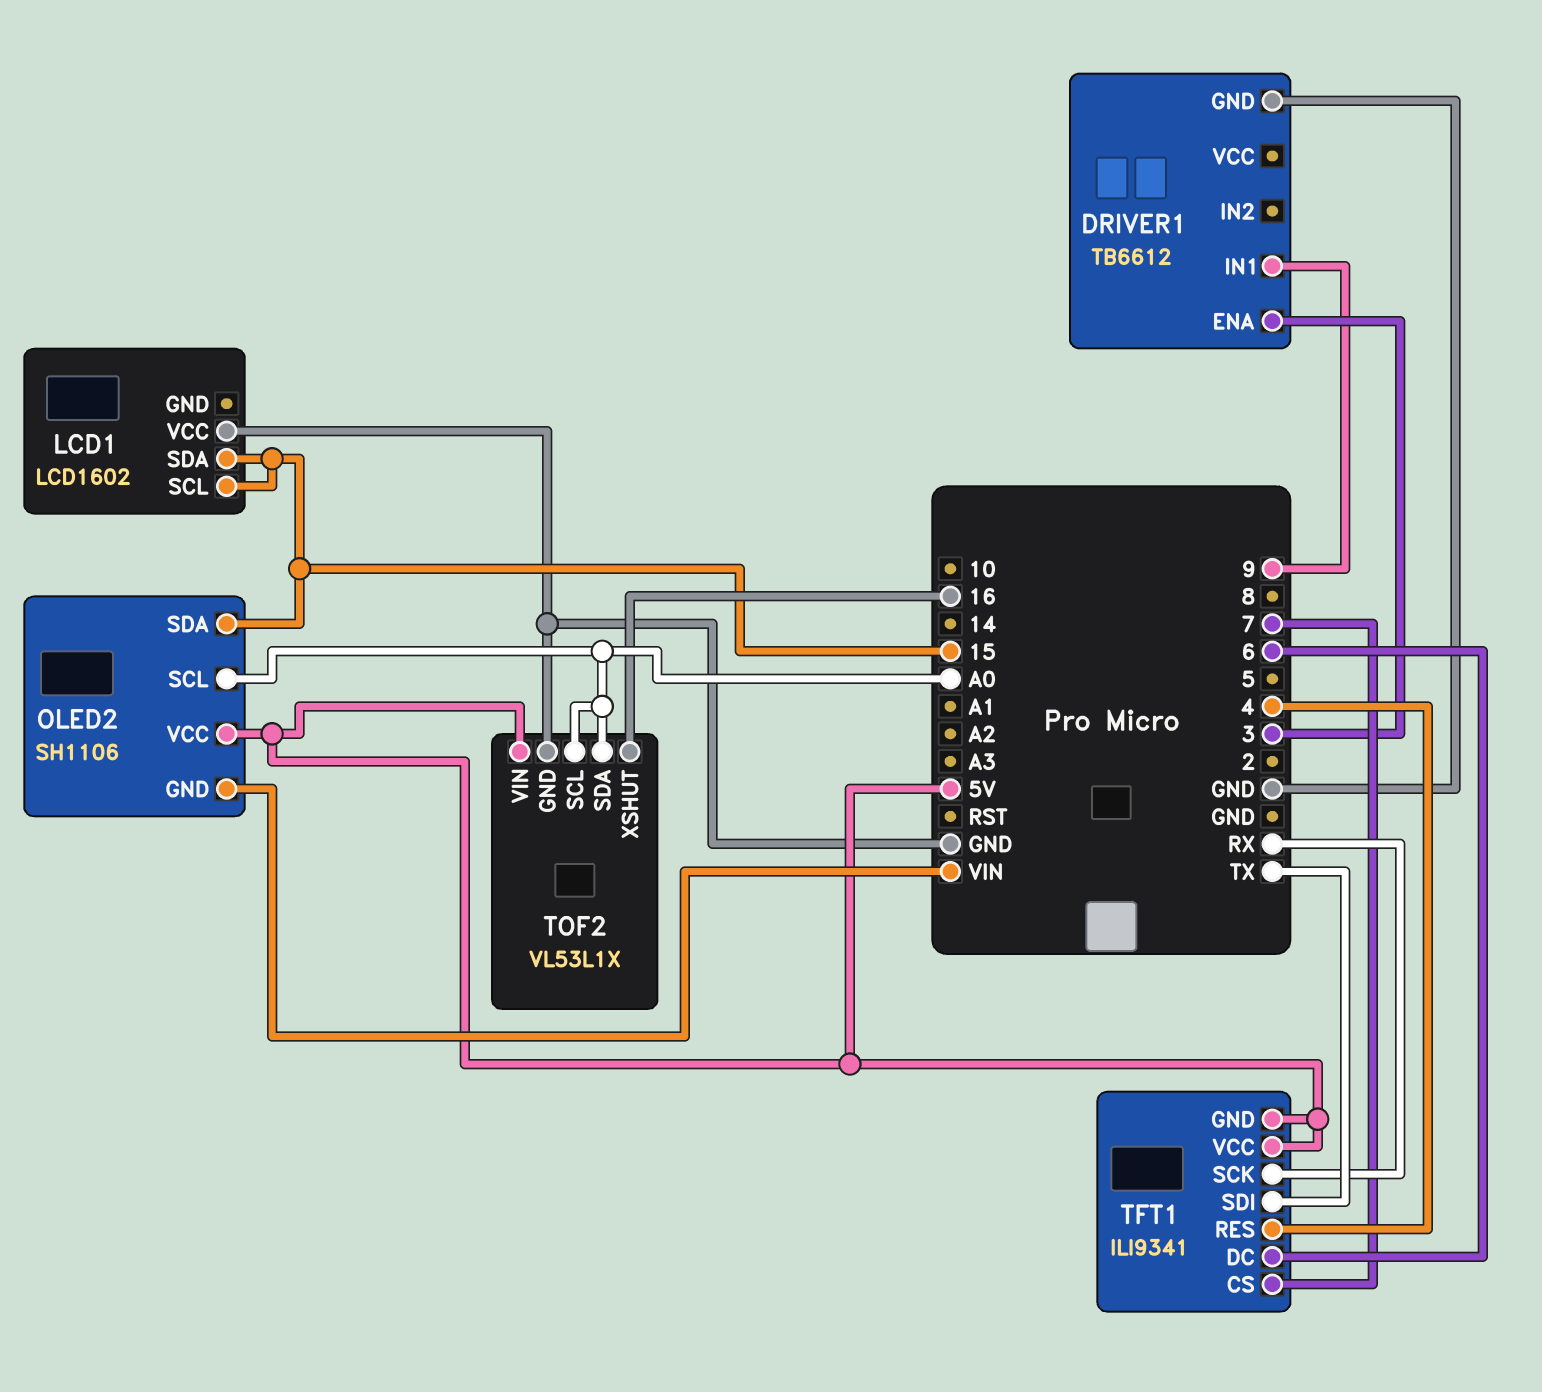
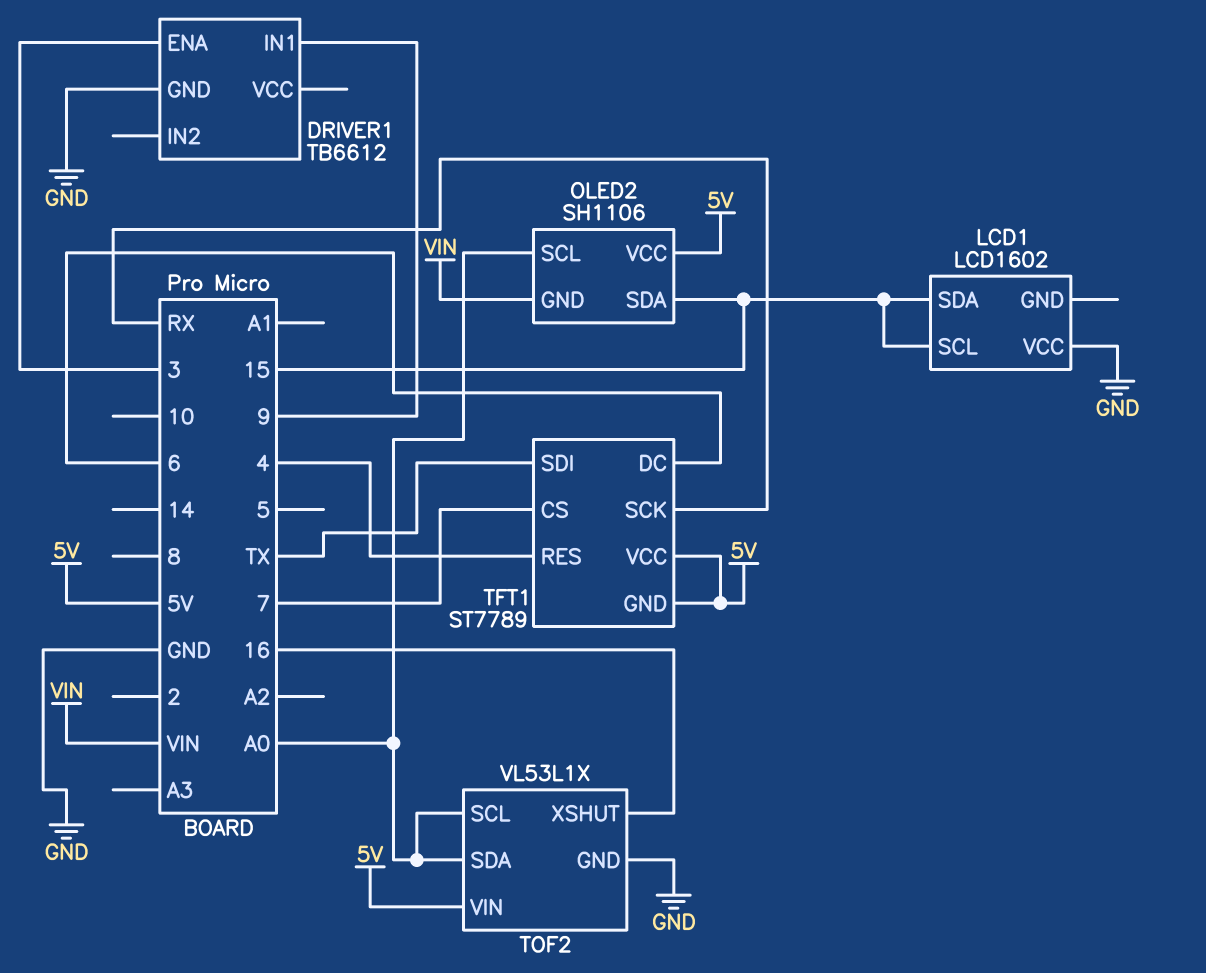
TFT1: ILI9341 -> ST7789

